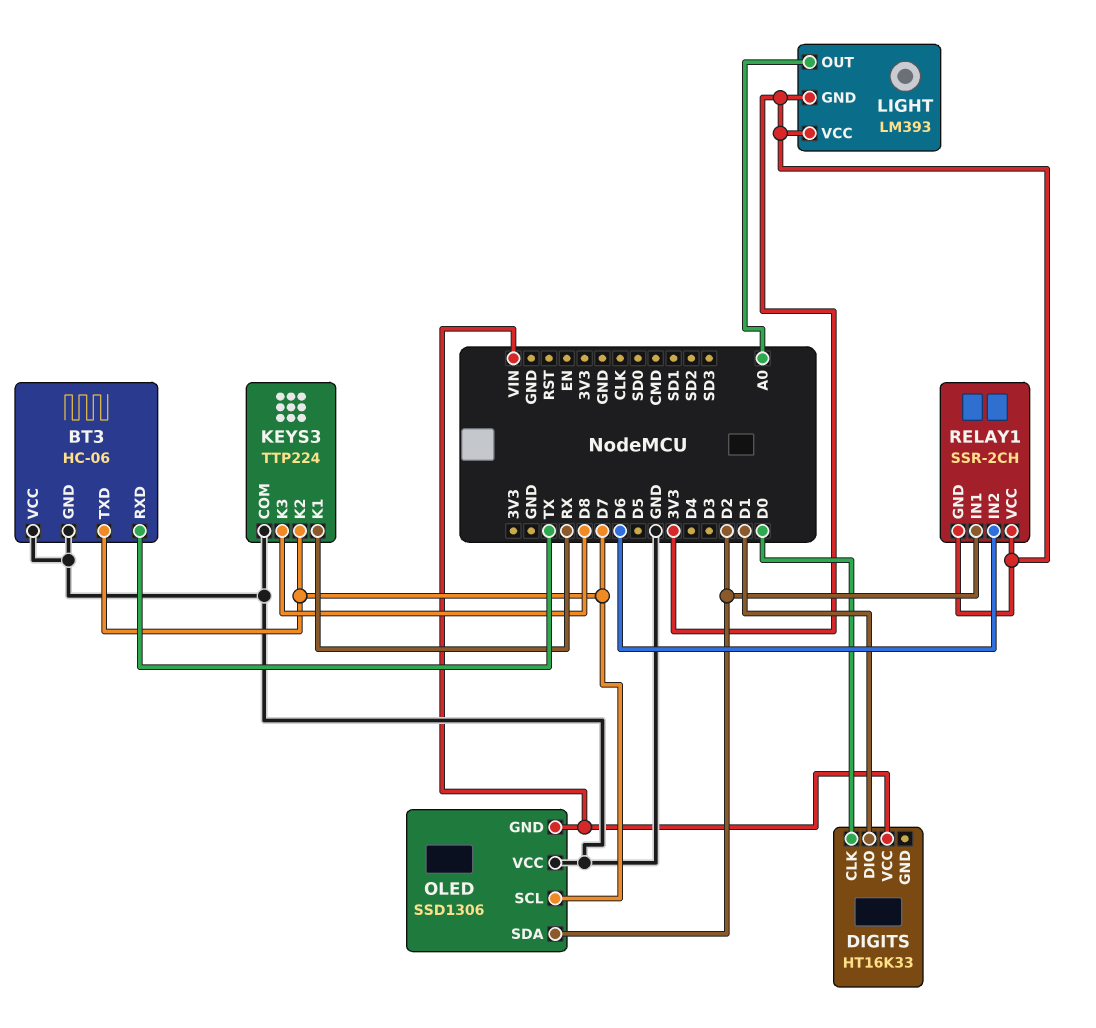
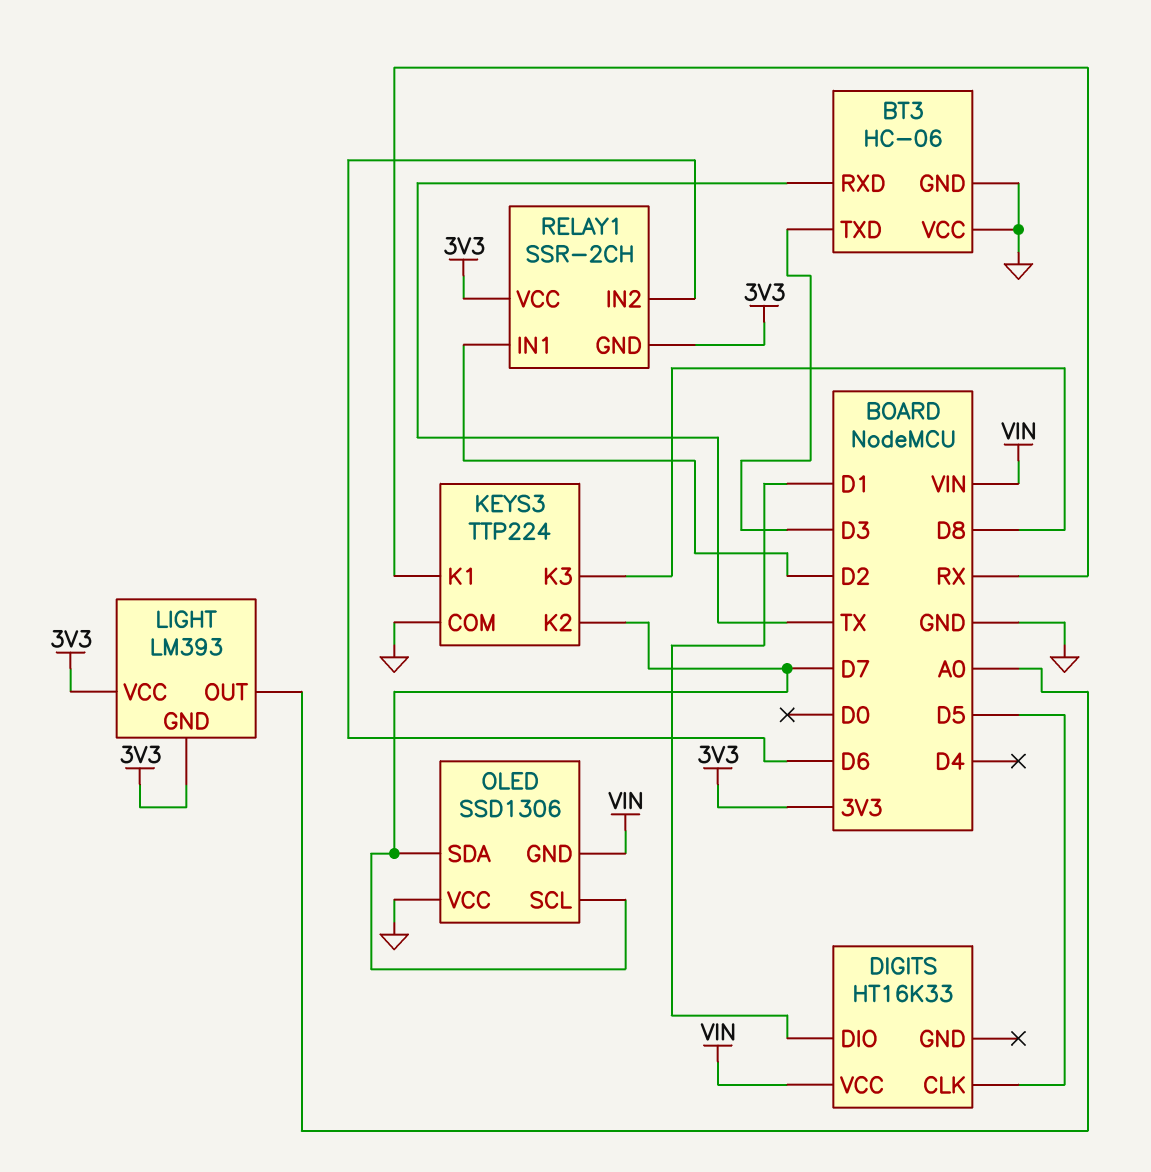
BT3 pin TXD: D7 -> D3
DIGITS pin CLK: D0 -> D5
OLED pin SDA: D2 -> D7

